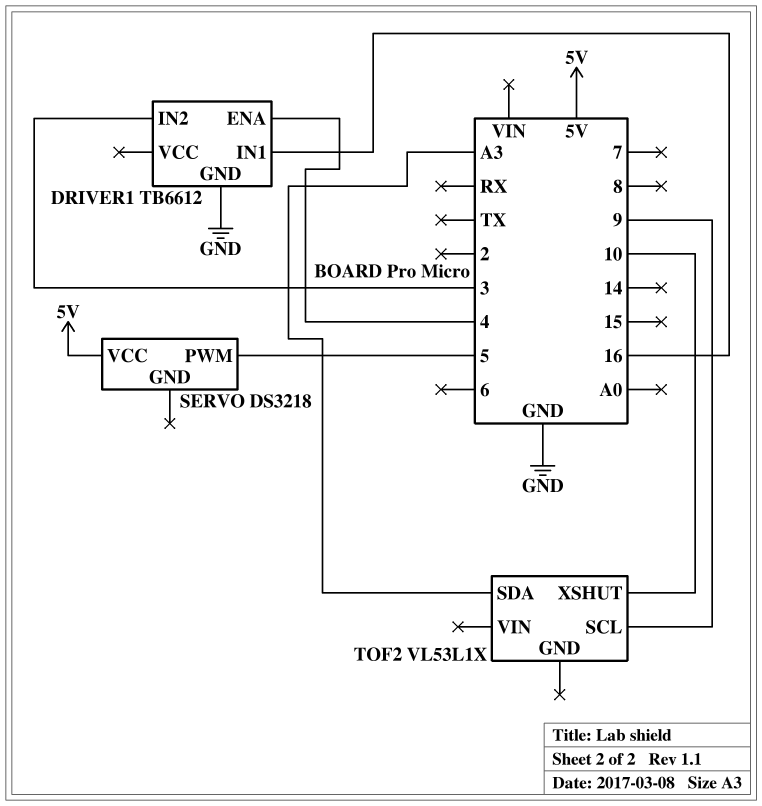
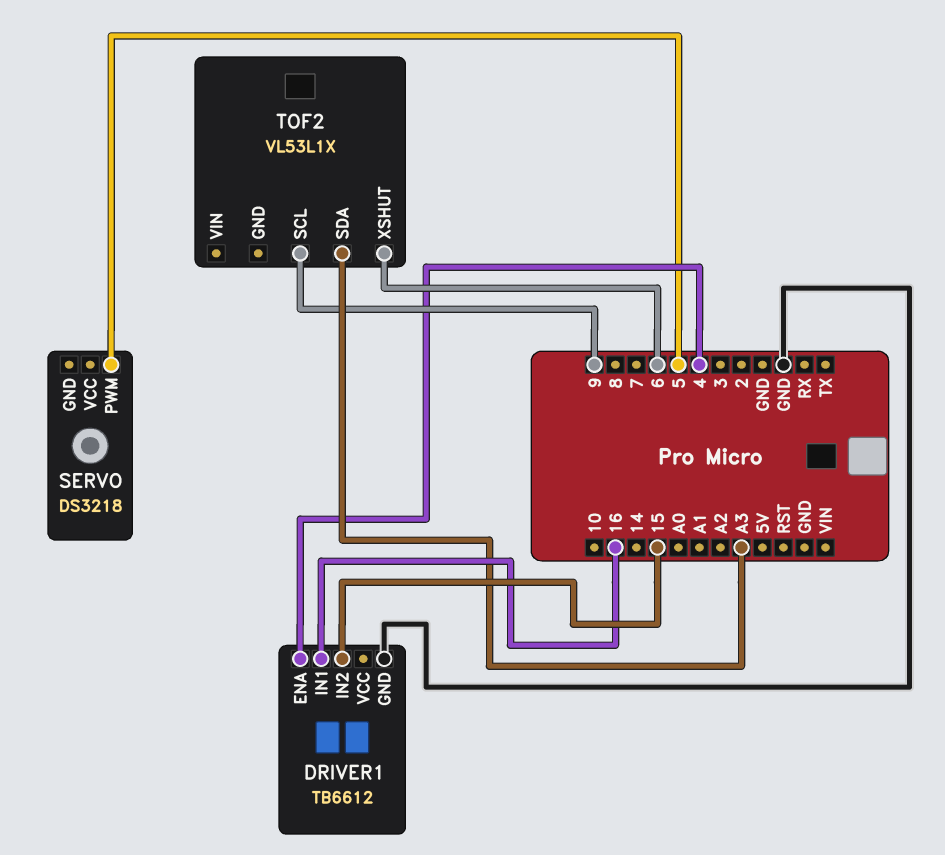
DRIVER1 pin IN2: 3 -> 15
SERVO pin VCC: 5V -> none
TOF2 pin XSHUT: 10 -> 6

